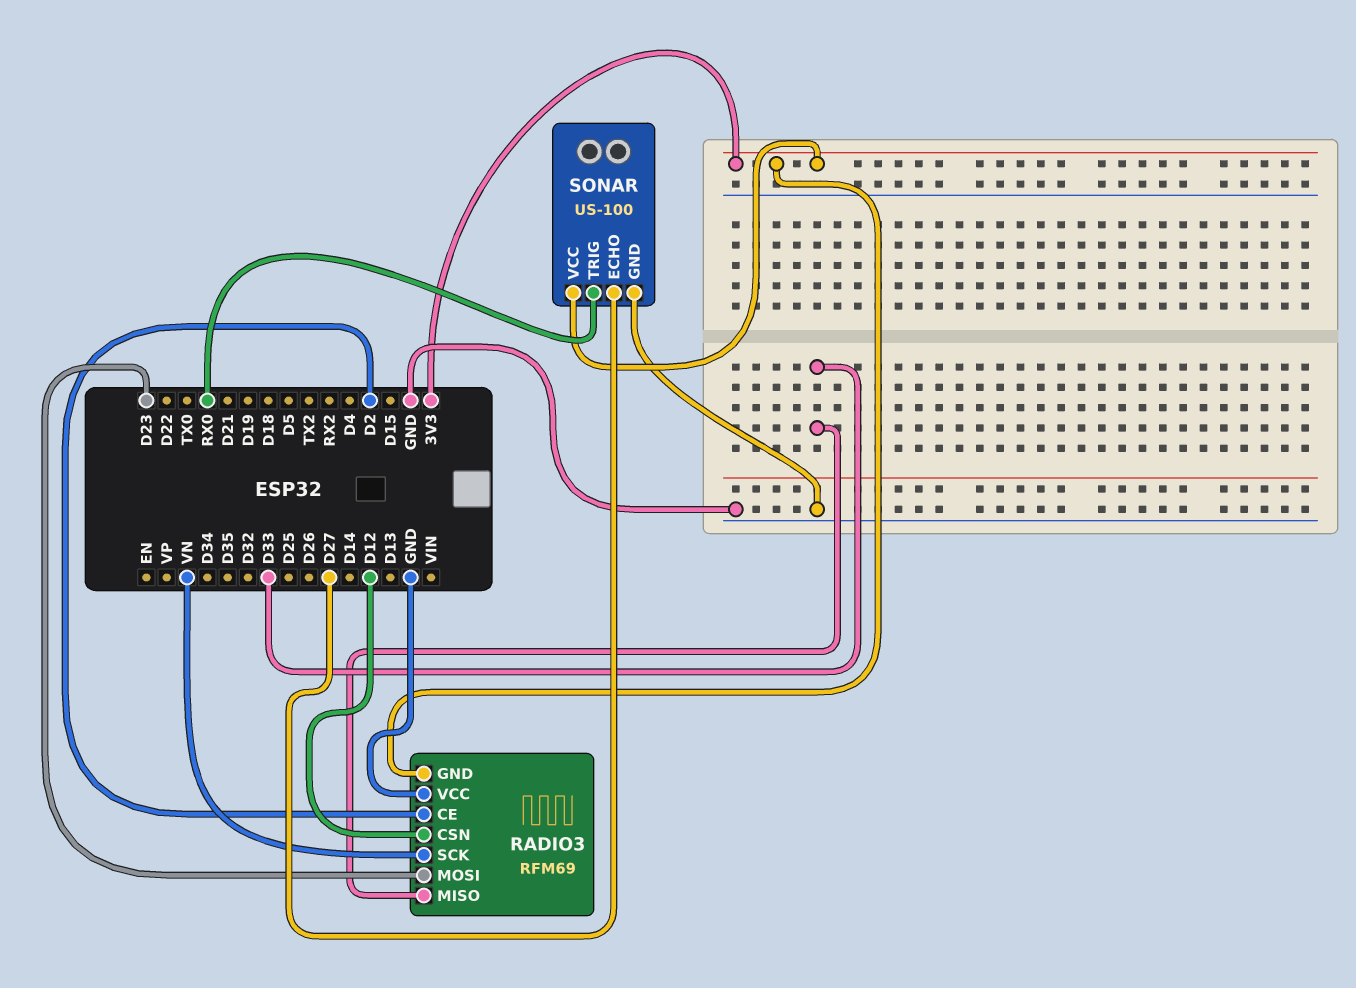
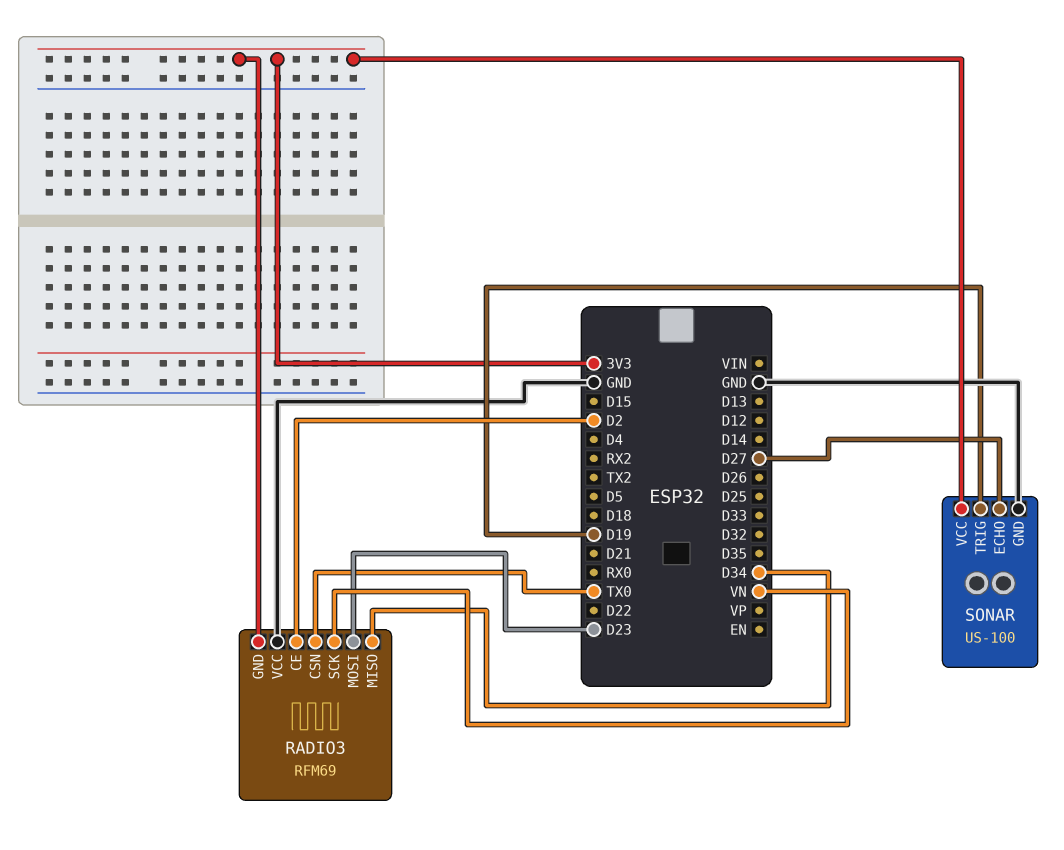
RADIO3 pin CSN: D12 -> TX0
RADIO3 pin MISO: D33 -> D34
SONAR pin TRIG: RX0 -> D19

